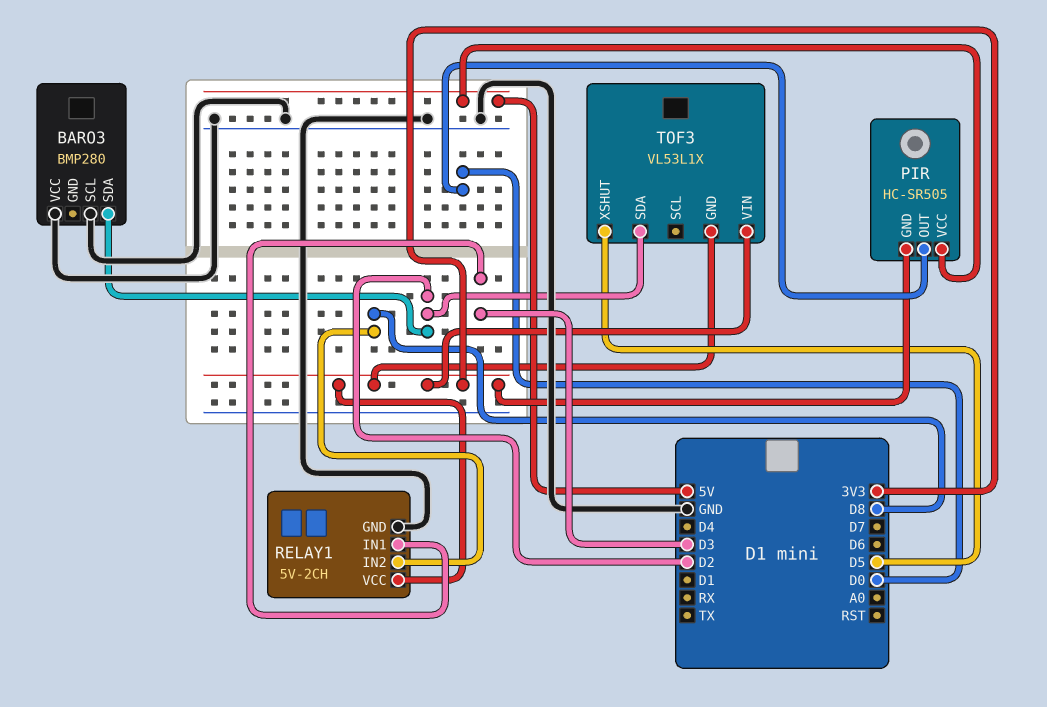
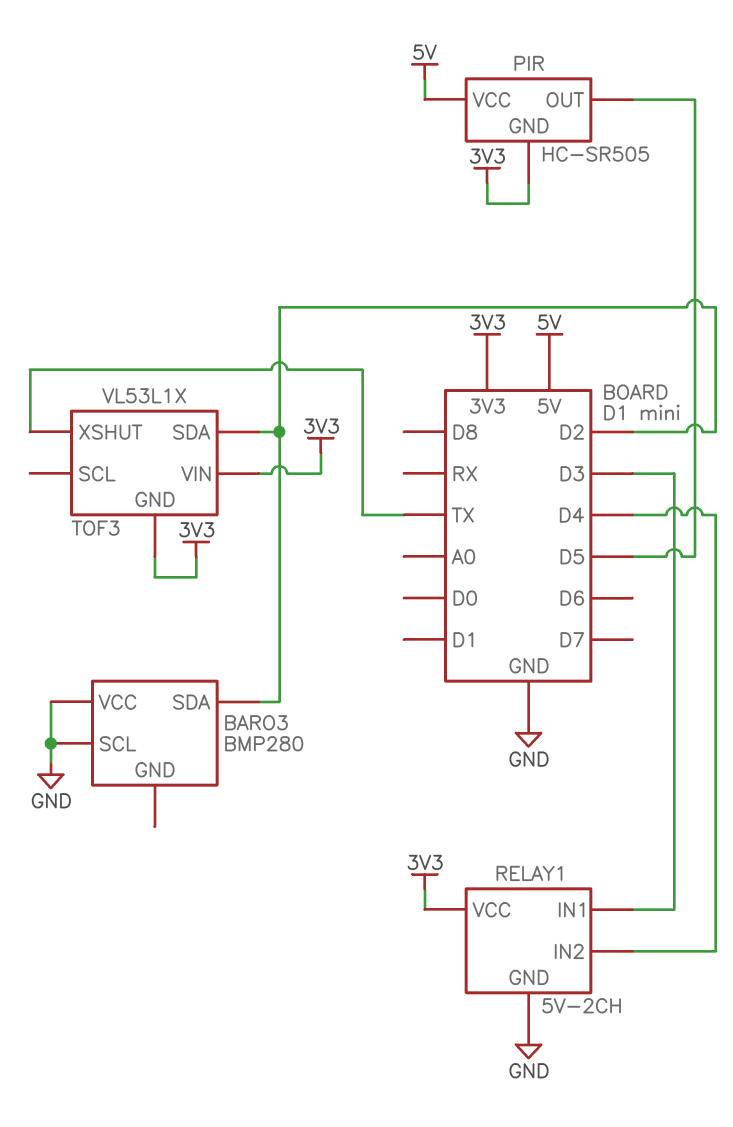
PIR pin OUT: D0 -> D5
RELAY1 pin IN2: D8 -> D4
TOF3 pin XSHUT: D5 -> TX

